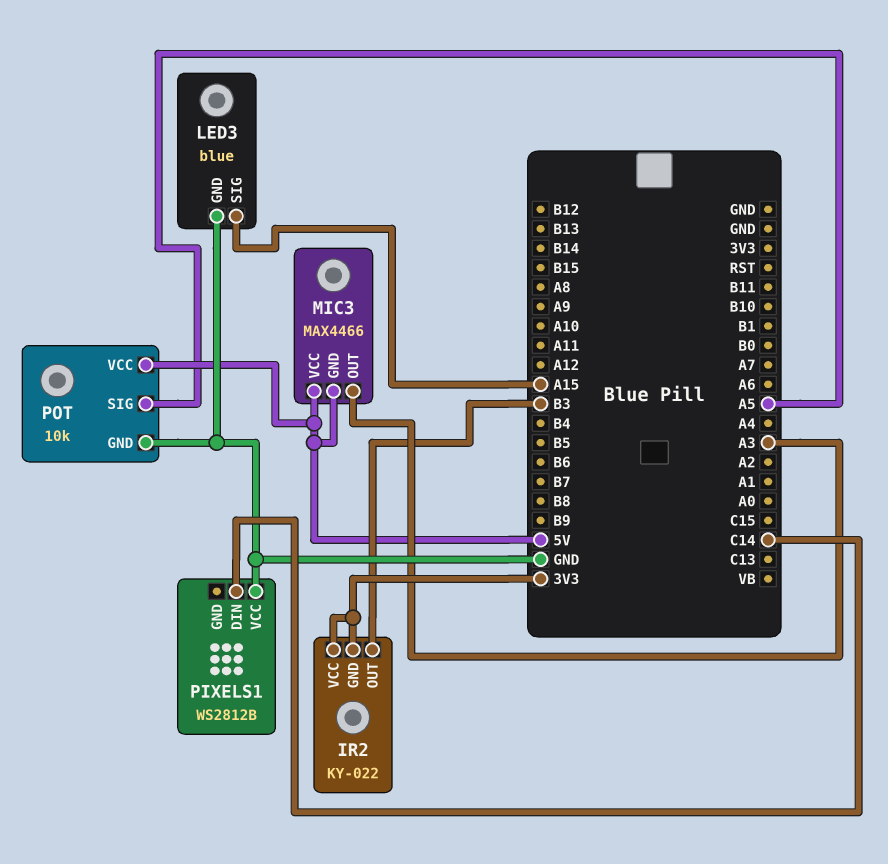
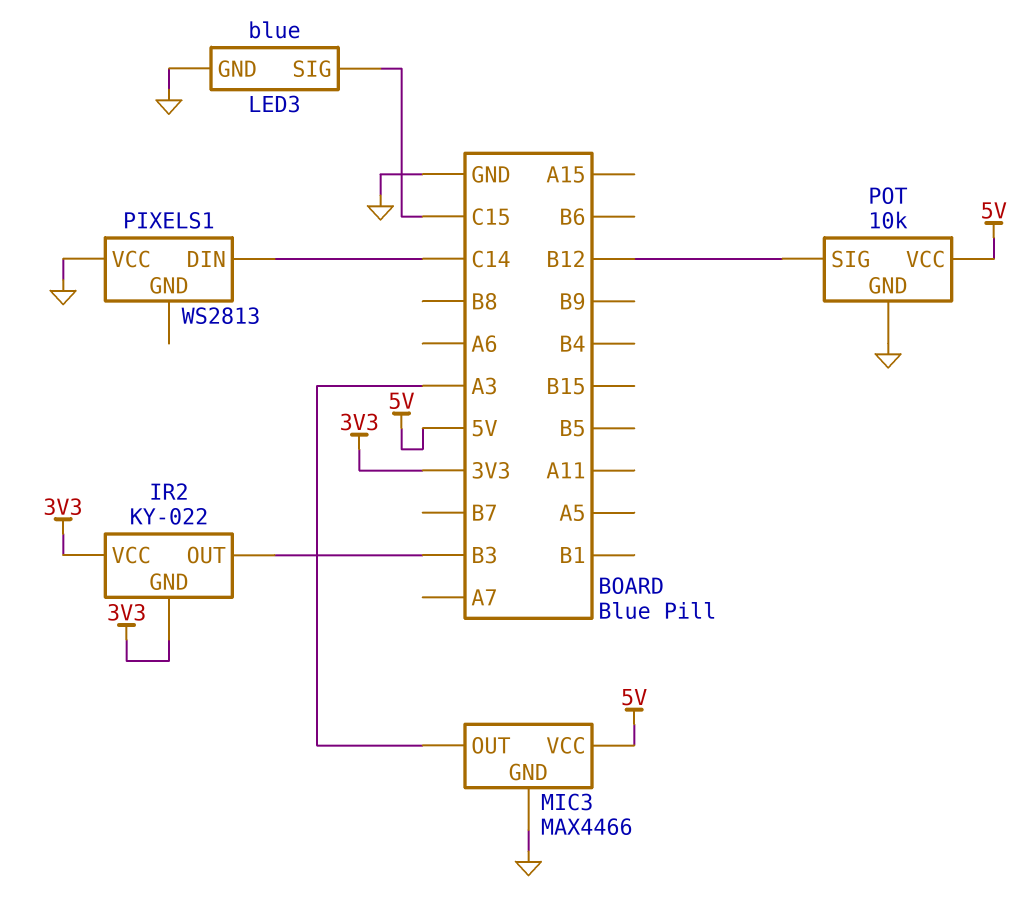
LED3 pin SIG: A15 -> C15
MIC3 pin GND: 5V -> GND
PIXELS1: WS2812B -> WS2813
POT pin SIG: A5 -> B12

